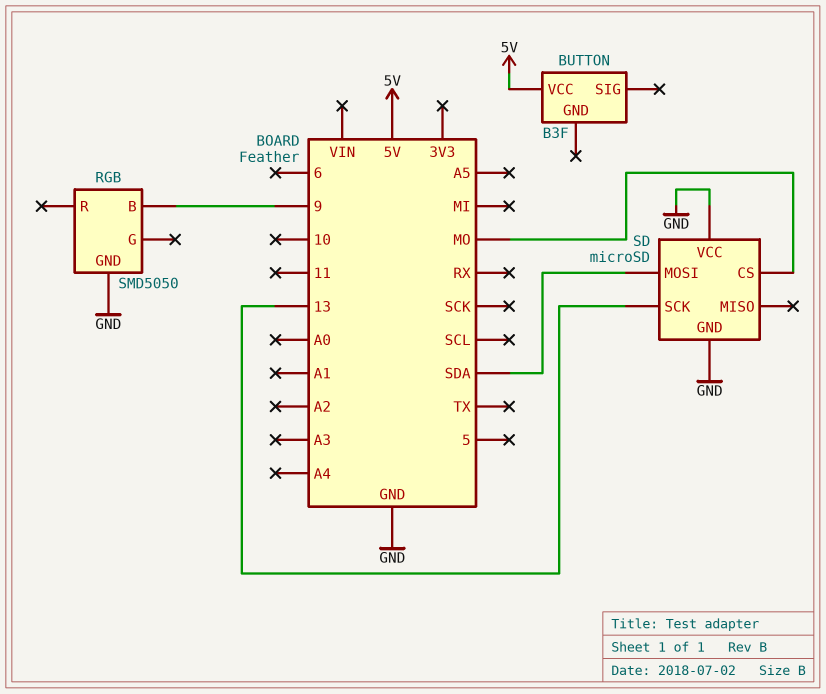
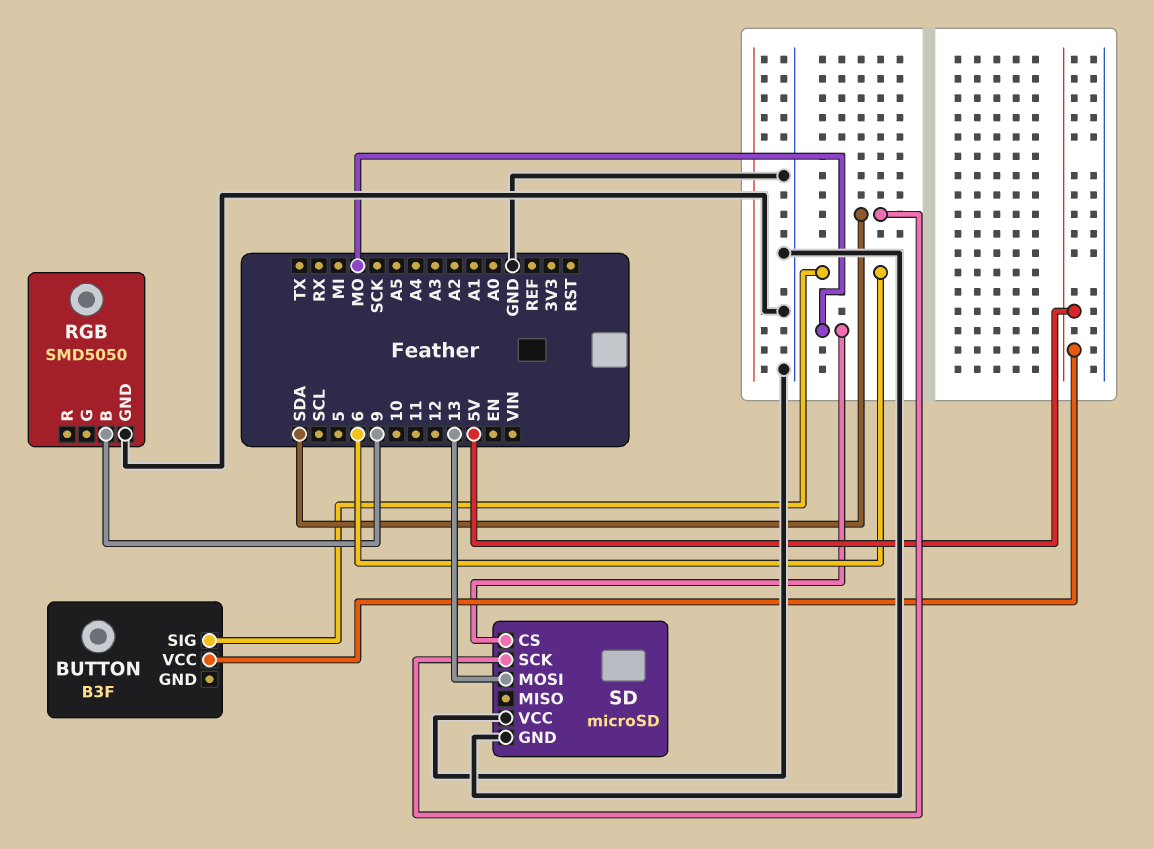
BUTTON pin SIG: none -> 6
SD pin MOSI: SDA -> 13
SD pin SCK: 13 -> SDA

